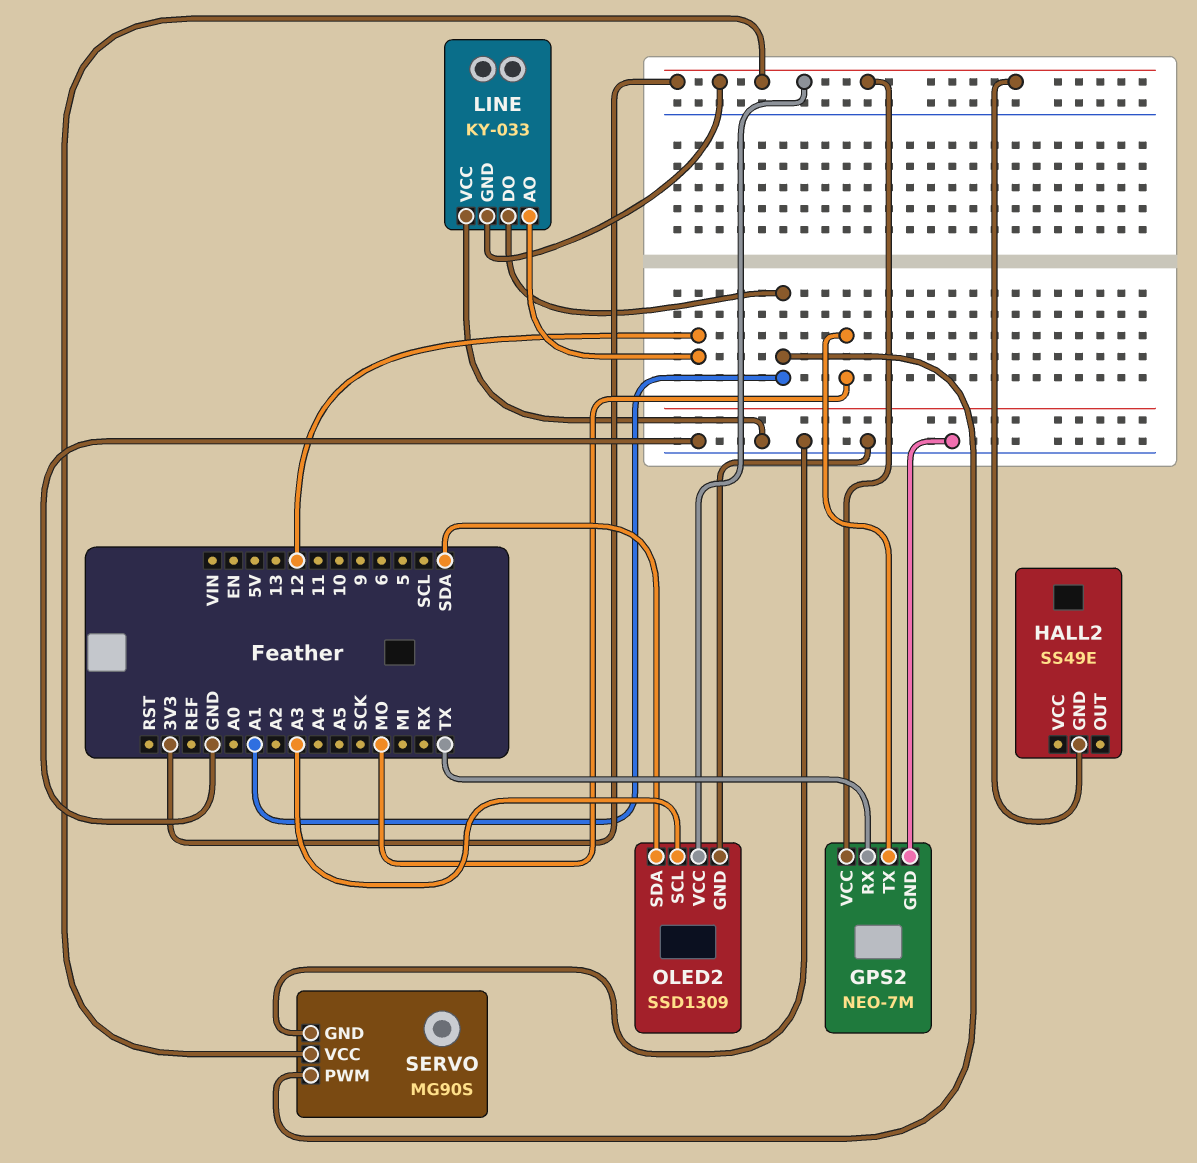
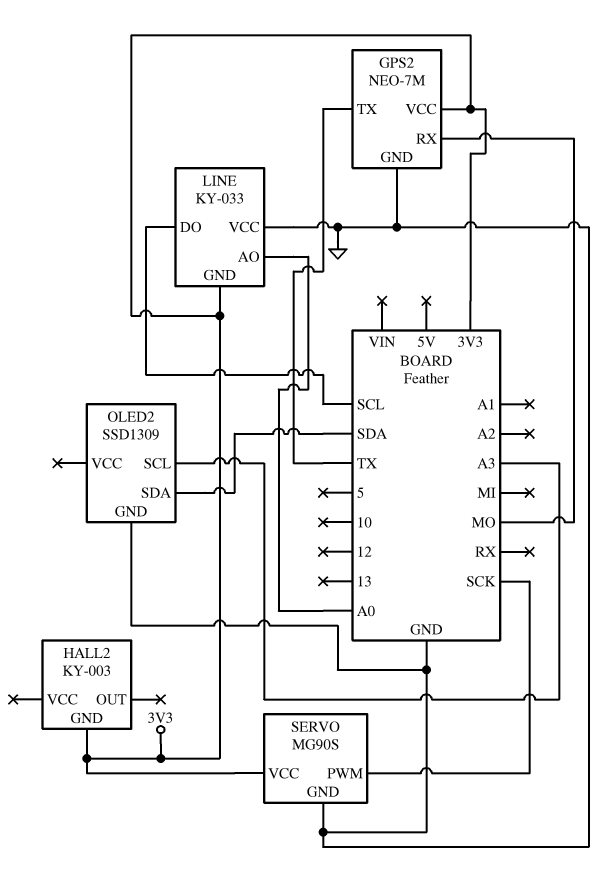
GPS2 pin RX: TX -> MO
GPS2 pin TX: MO -> TX
HALL2: SS49E -> KY-003
LINE pin AO: 12 -> A0
LINE pin DO: A1 -> SCL
OLED2 pin VCC: 3V3 -> none
SERVO pin PWM: A1 -> SCK

